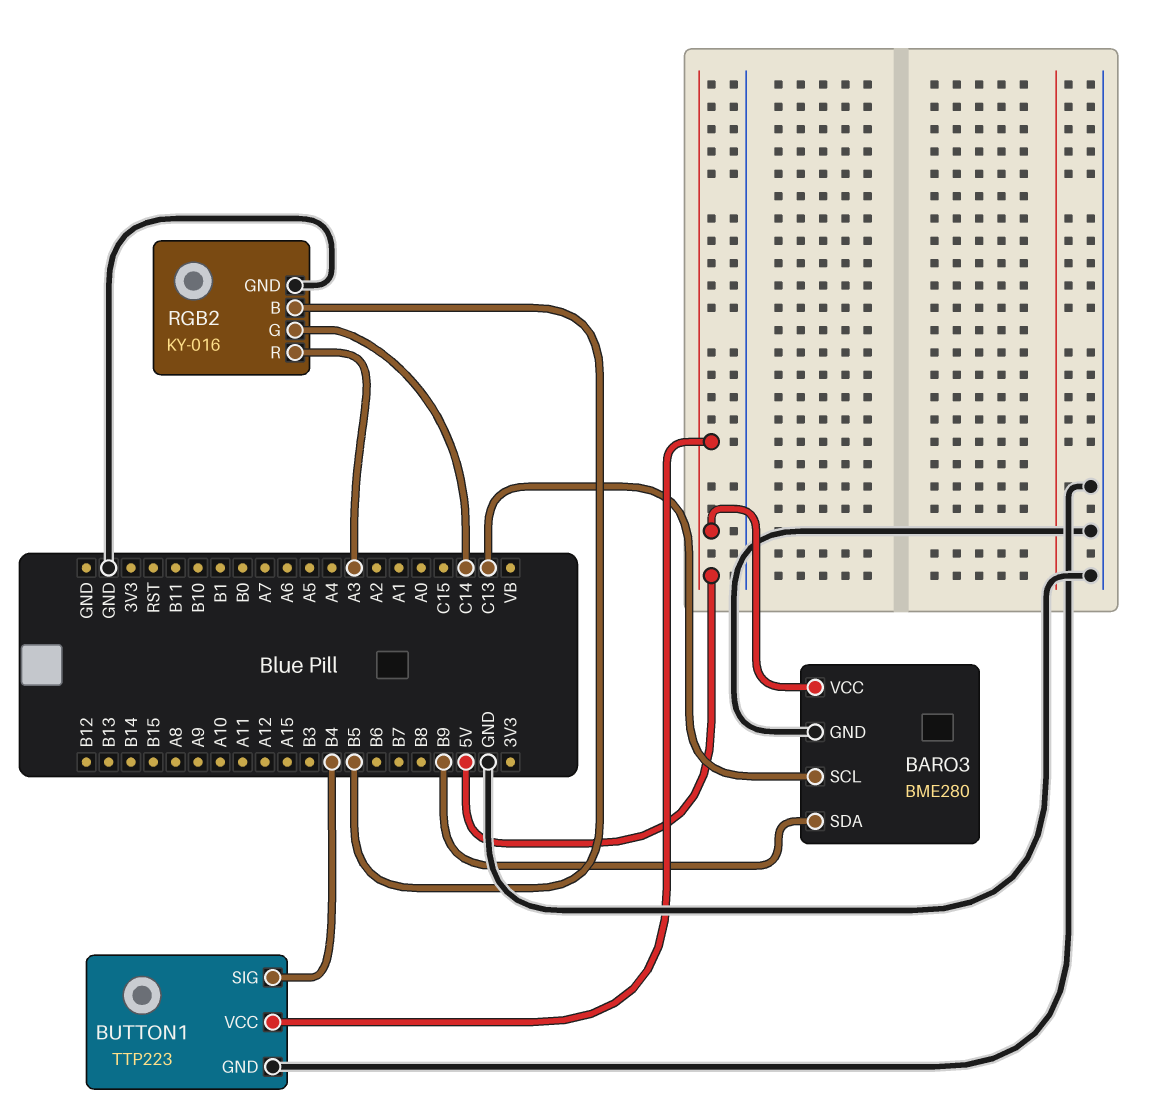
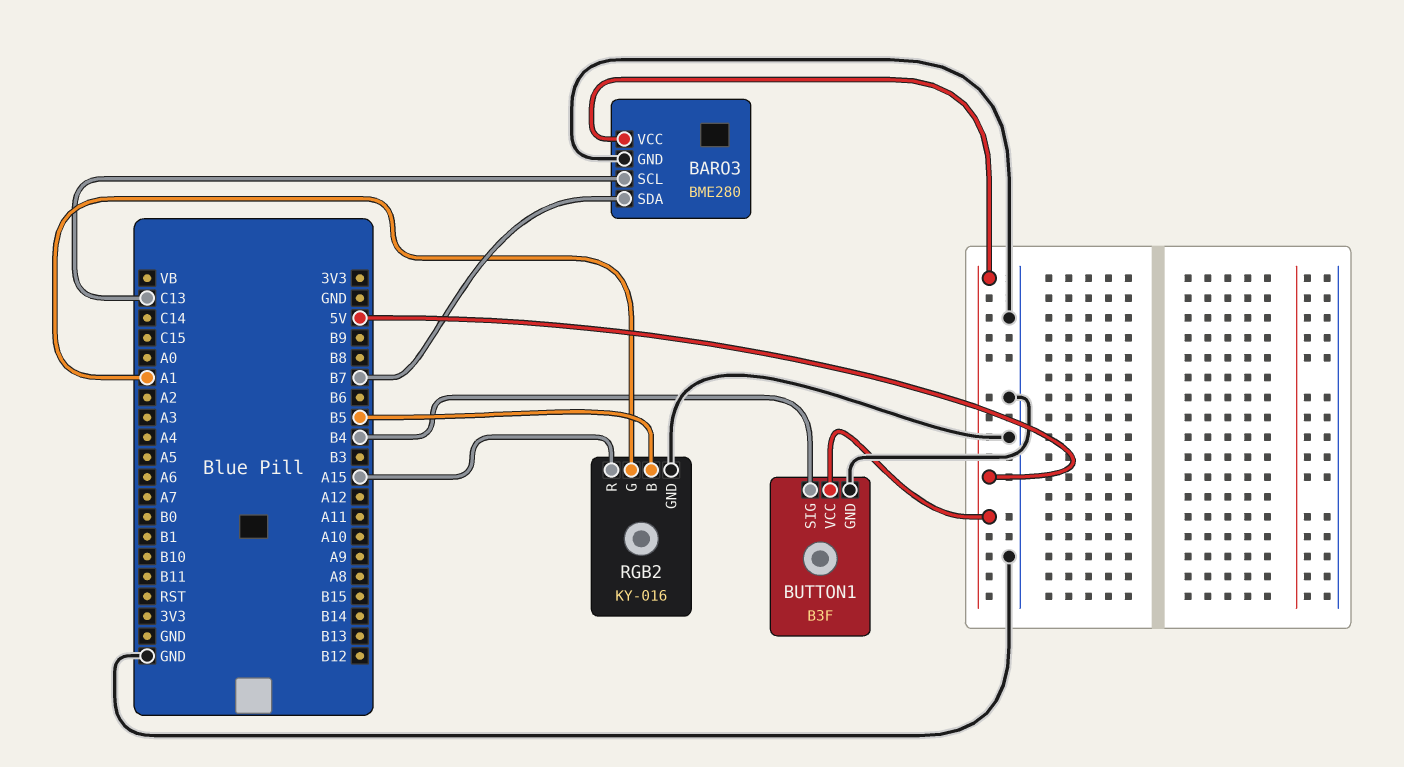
BARO3 pin SDA: B9 -> B7
BUTTON1: TTP223 -> B3F
RGB2 pin G: C14 -> A1
RGB2 pin R: A3 -> A15

